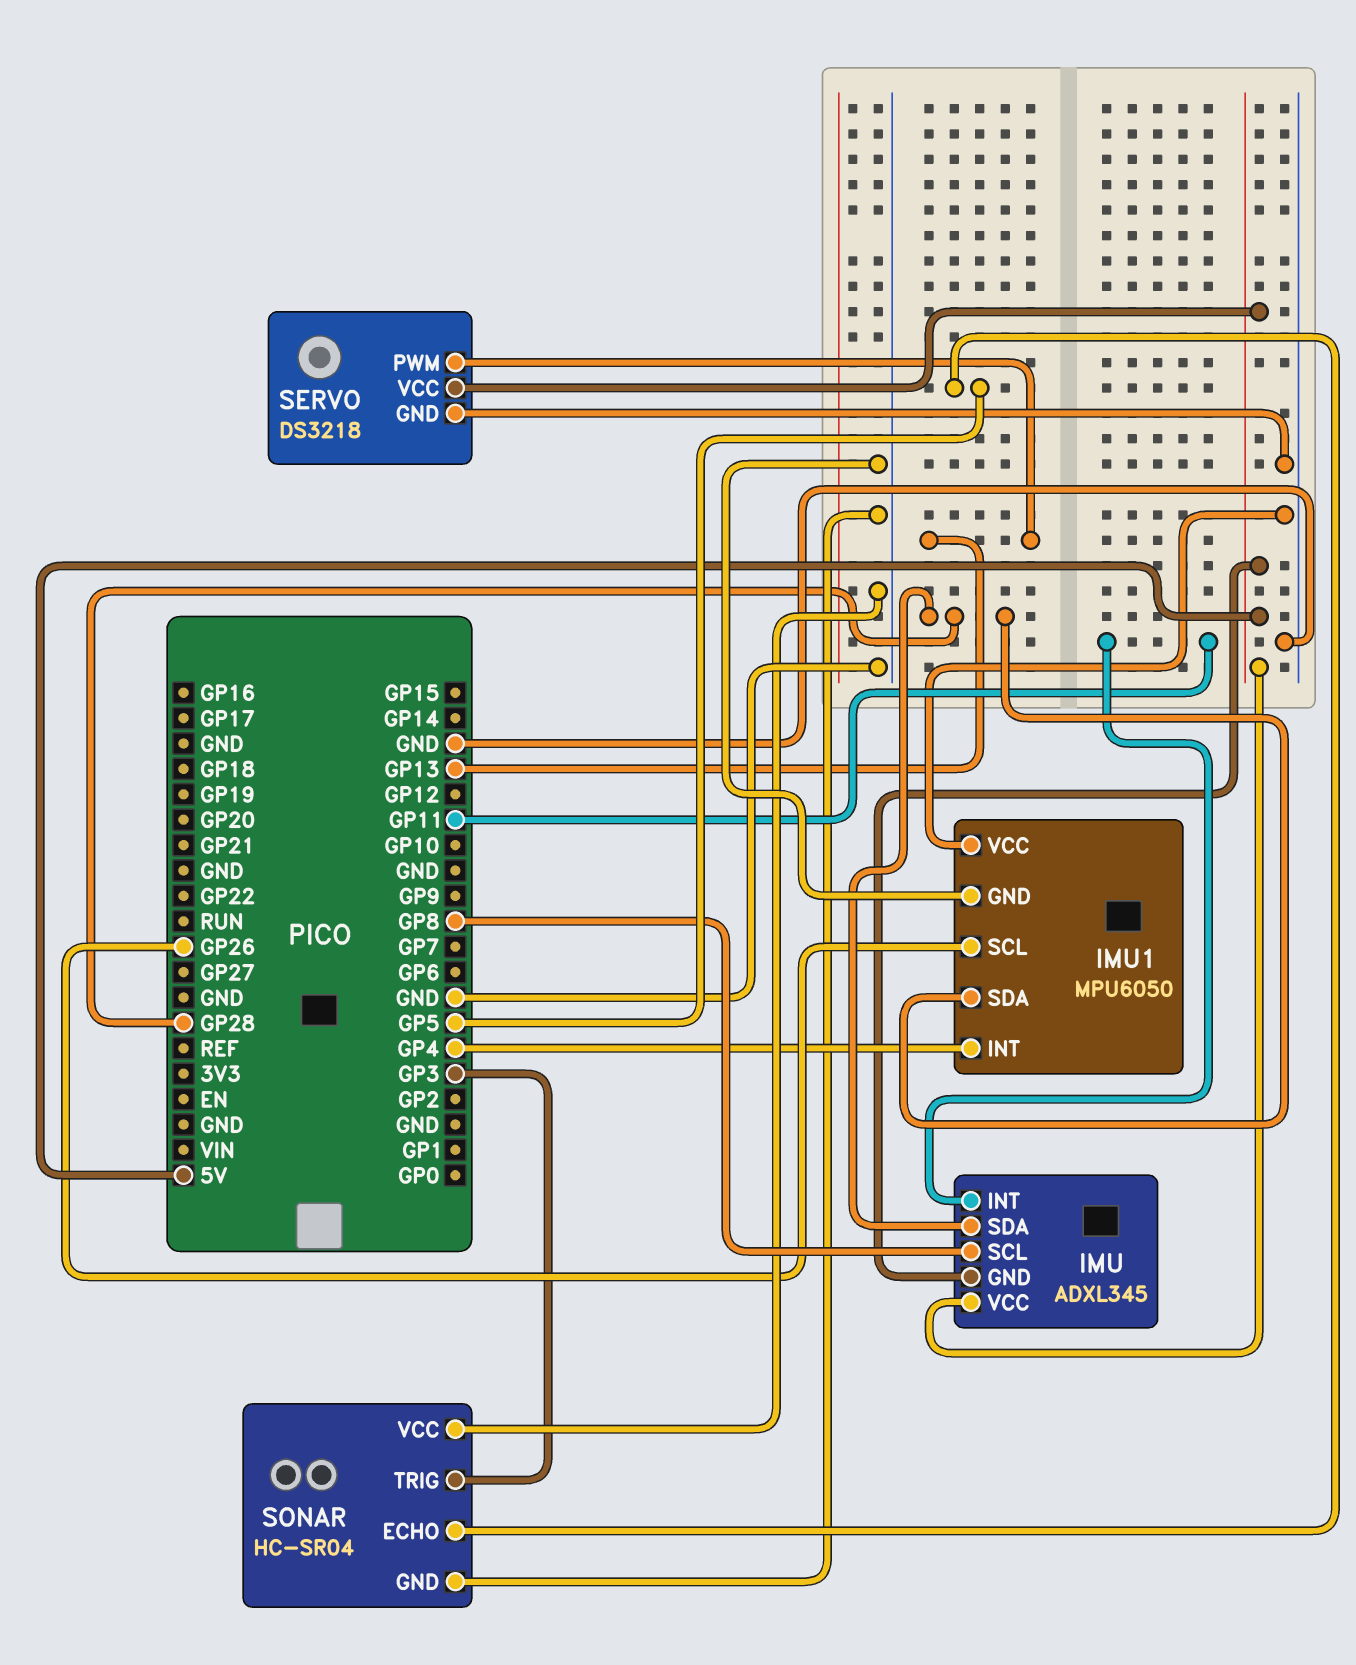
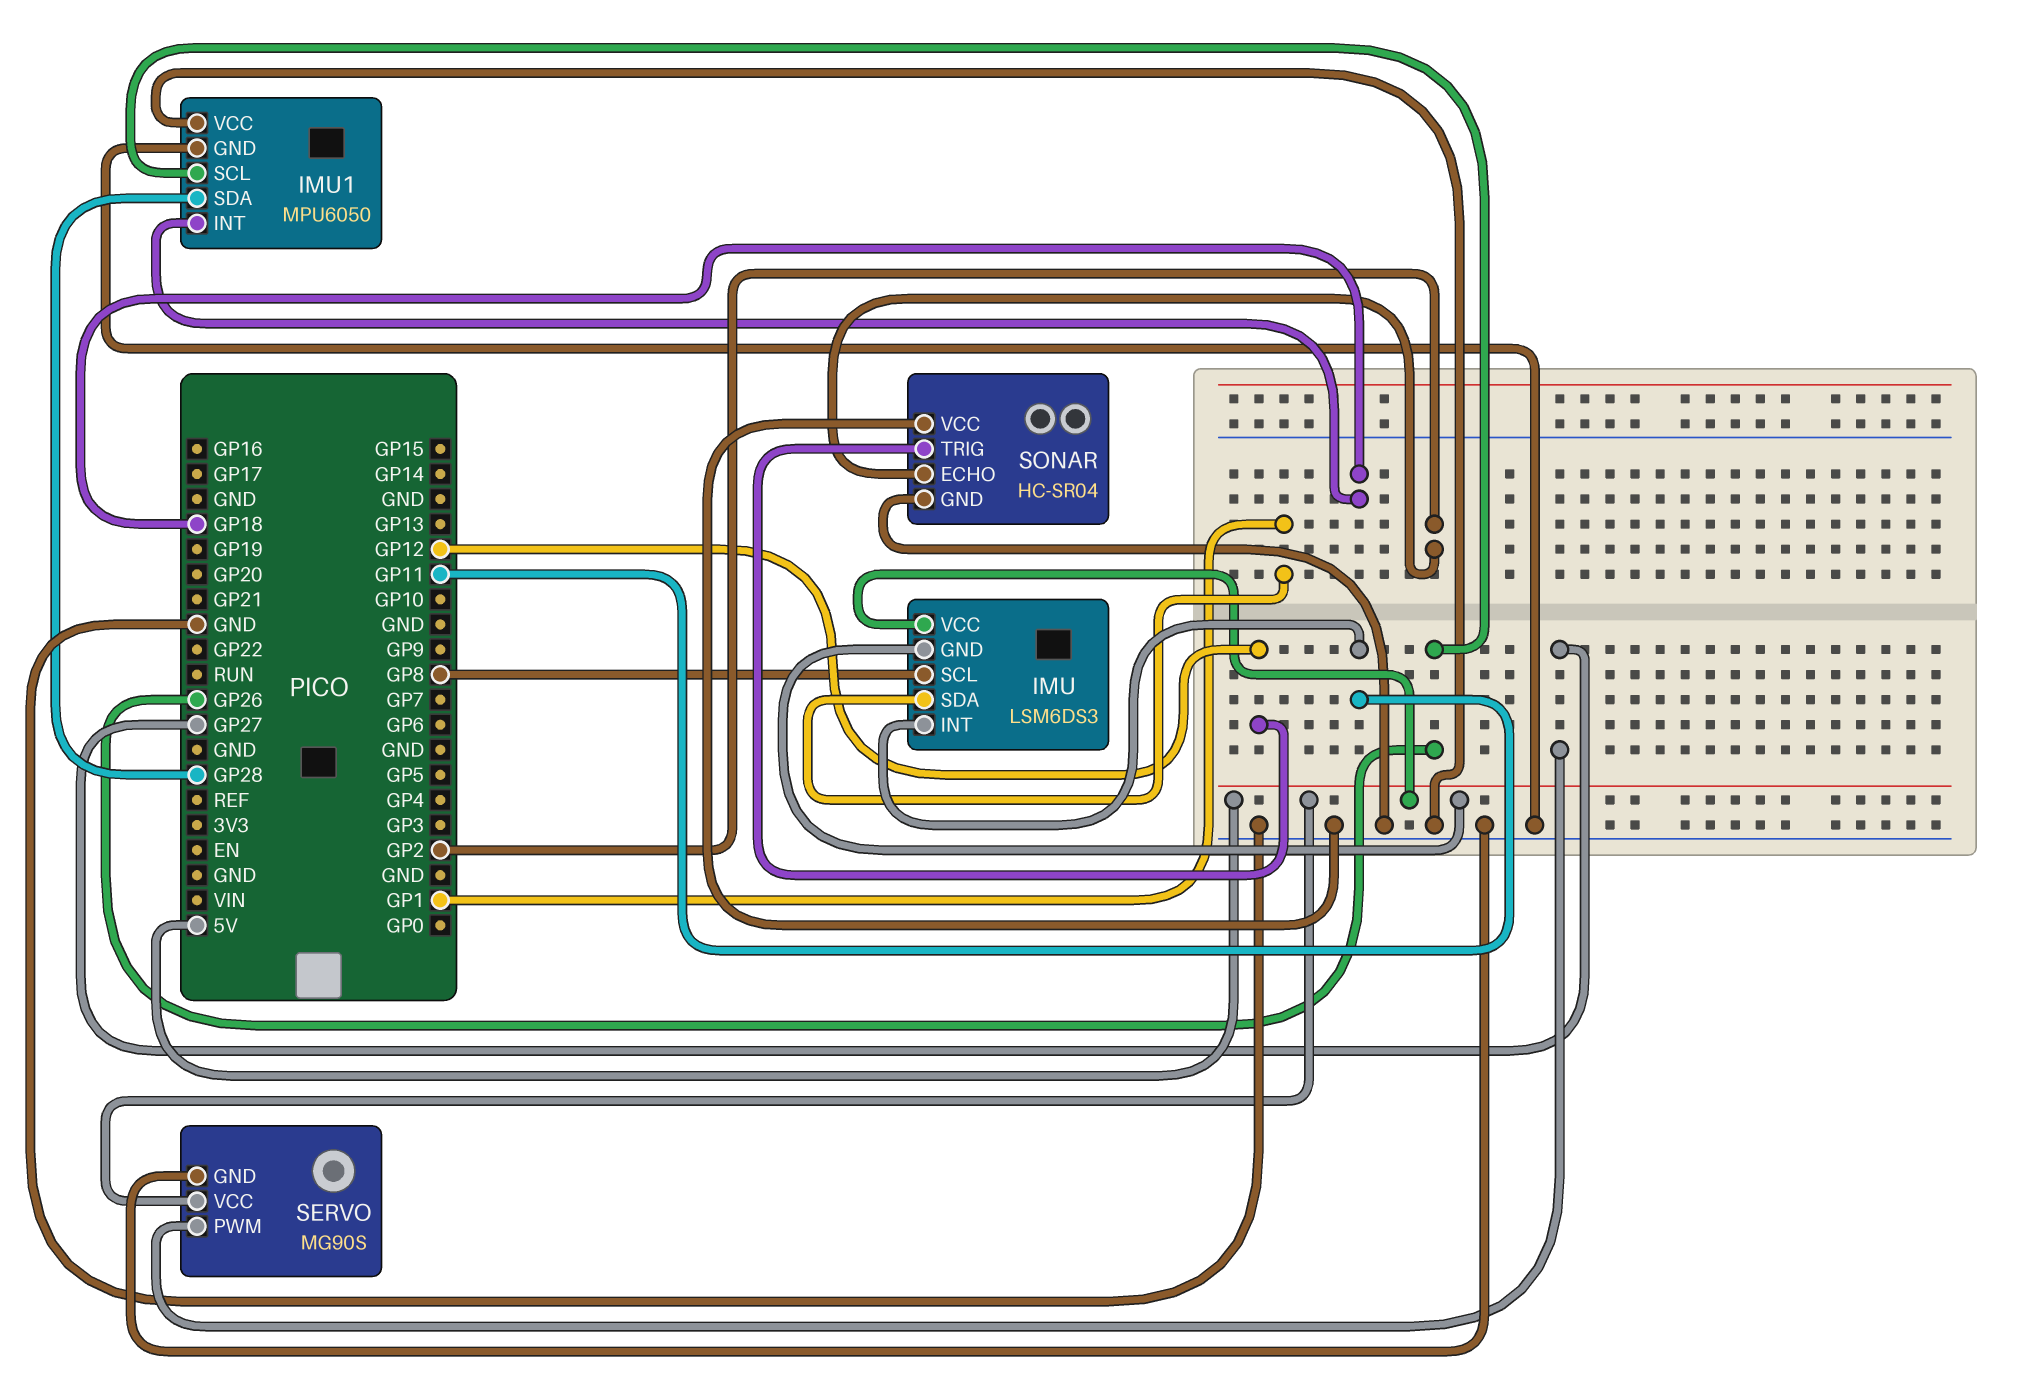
IMU: ADXL345 -> LSM6DS3
IMU pin SDA: GP28 -> GP1
IMU1 pin INT: GP4 -> GP18
SERVO: DS3218 -> MG90S
SERVO pin PWM: GP13 -> GP27
SONAR pin ECHO: GP5 -> GP2
SONAR pin TRIG: GP3 -> GP12

